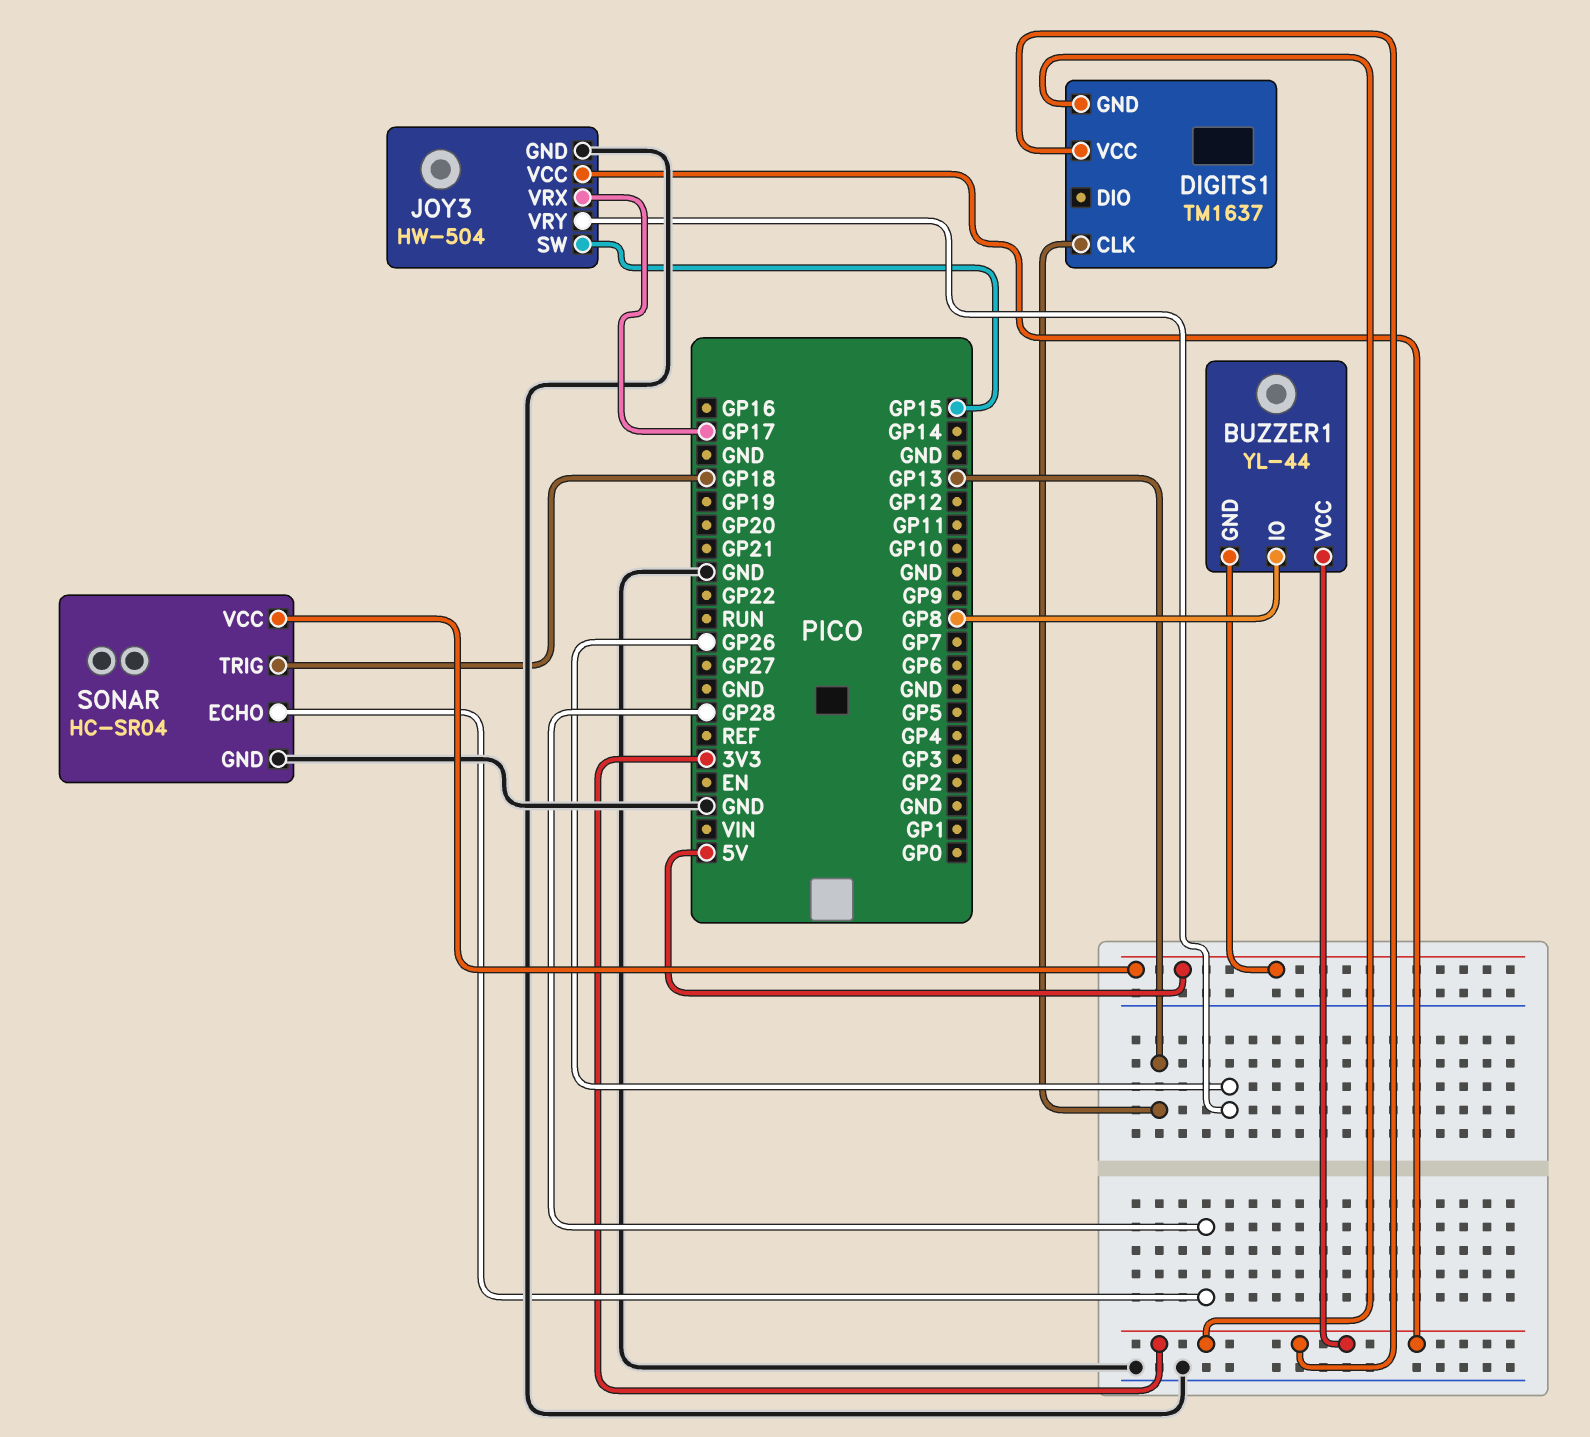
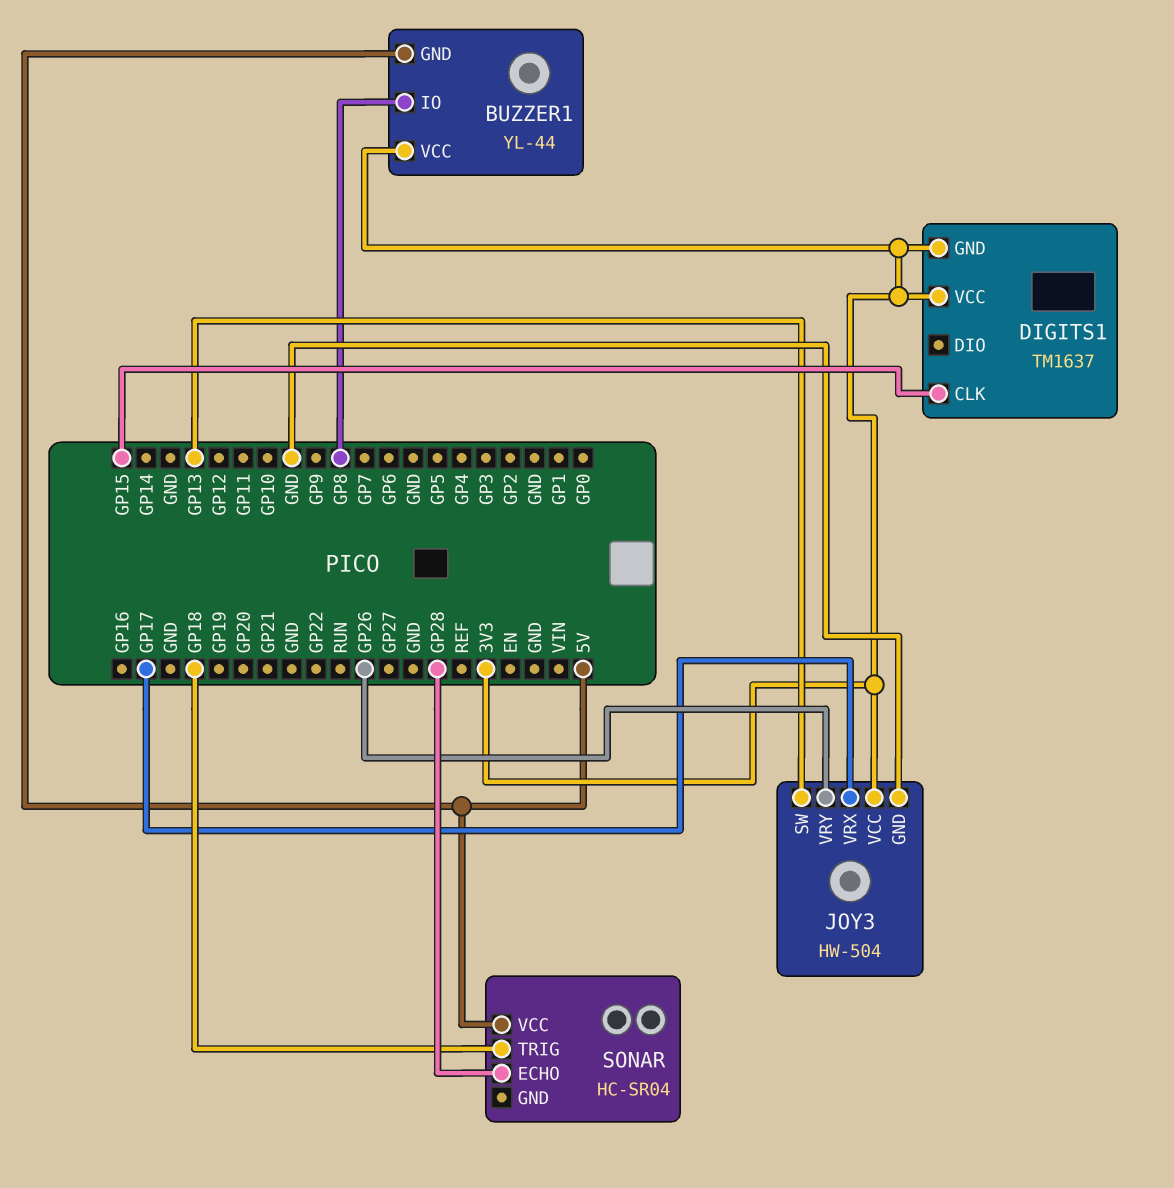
DIGITS1 pin CLK: GP13 -> GP15
JOY3 pin SW: GP15 -> GP13
SONAR pin GND: GND -> none

